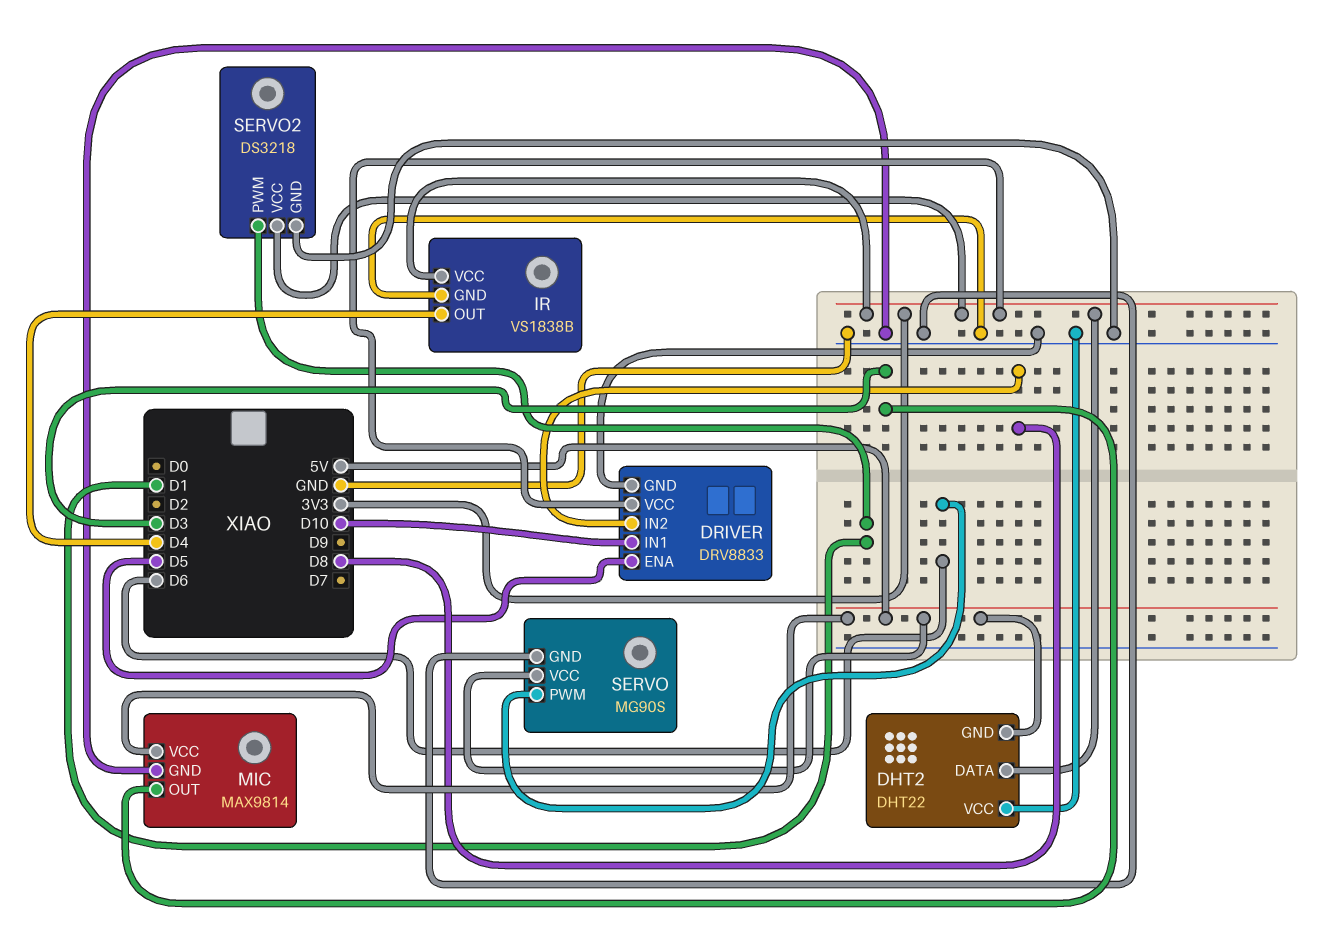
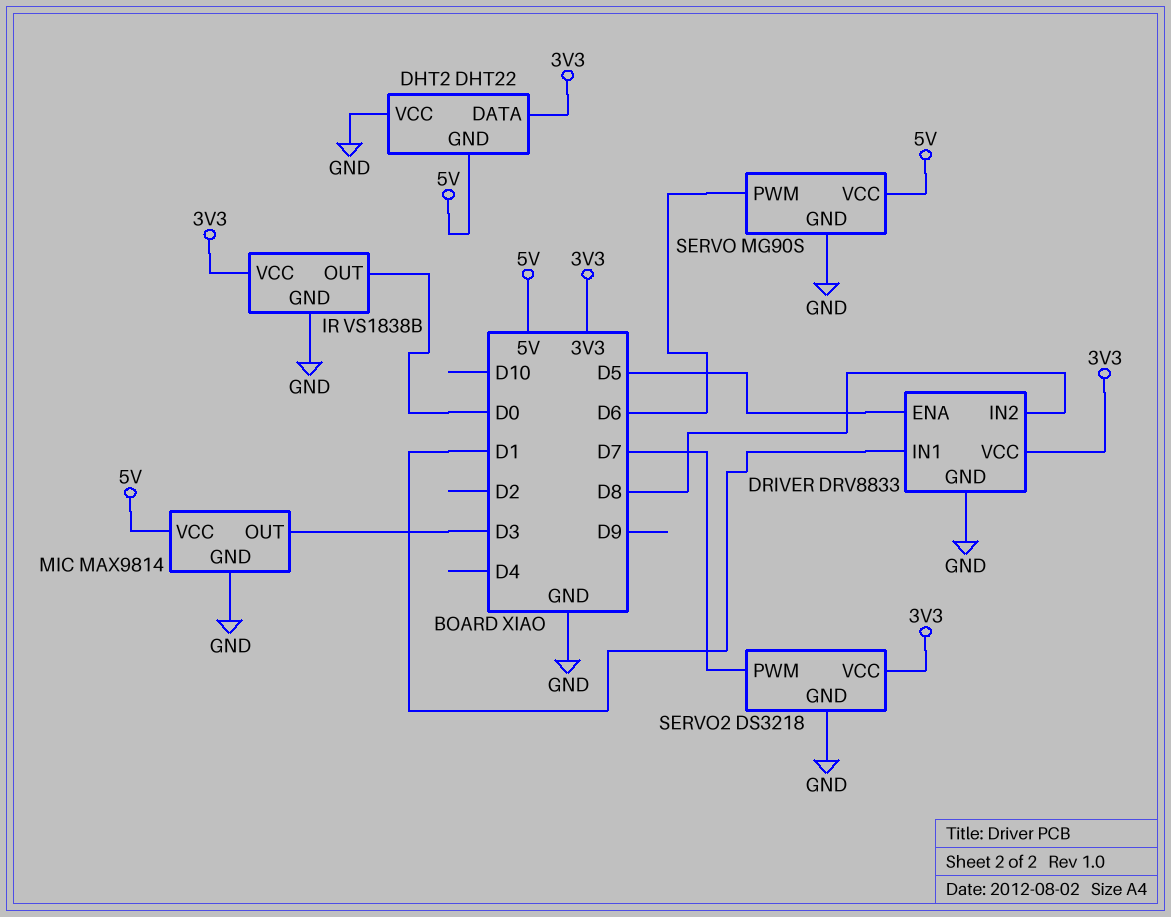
DRIVER pin IN1: D10 -> D1
IR pin OUT: D4 -> D0
SERVO2 pin PWM: D1 -> D7

